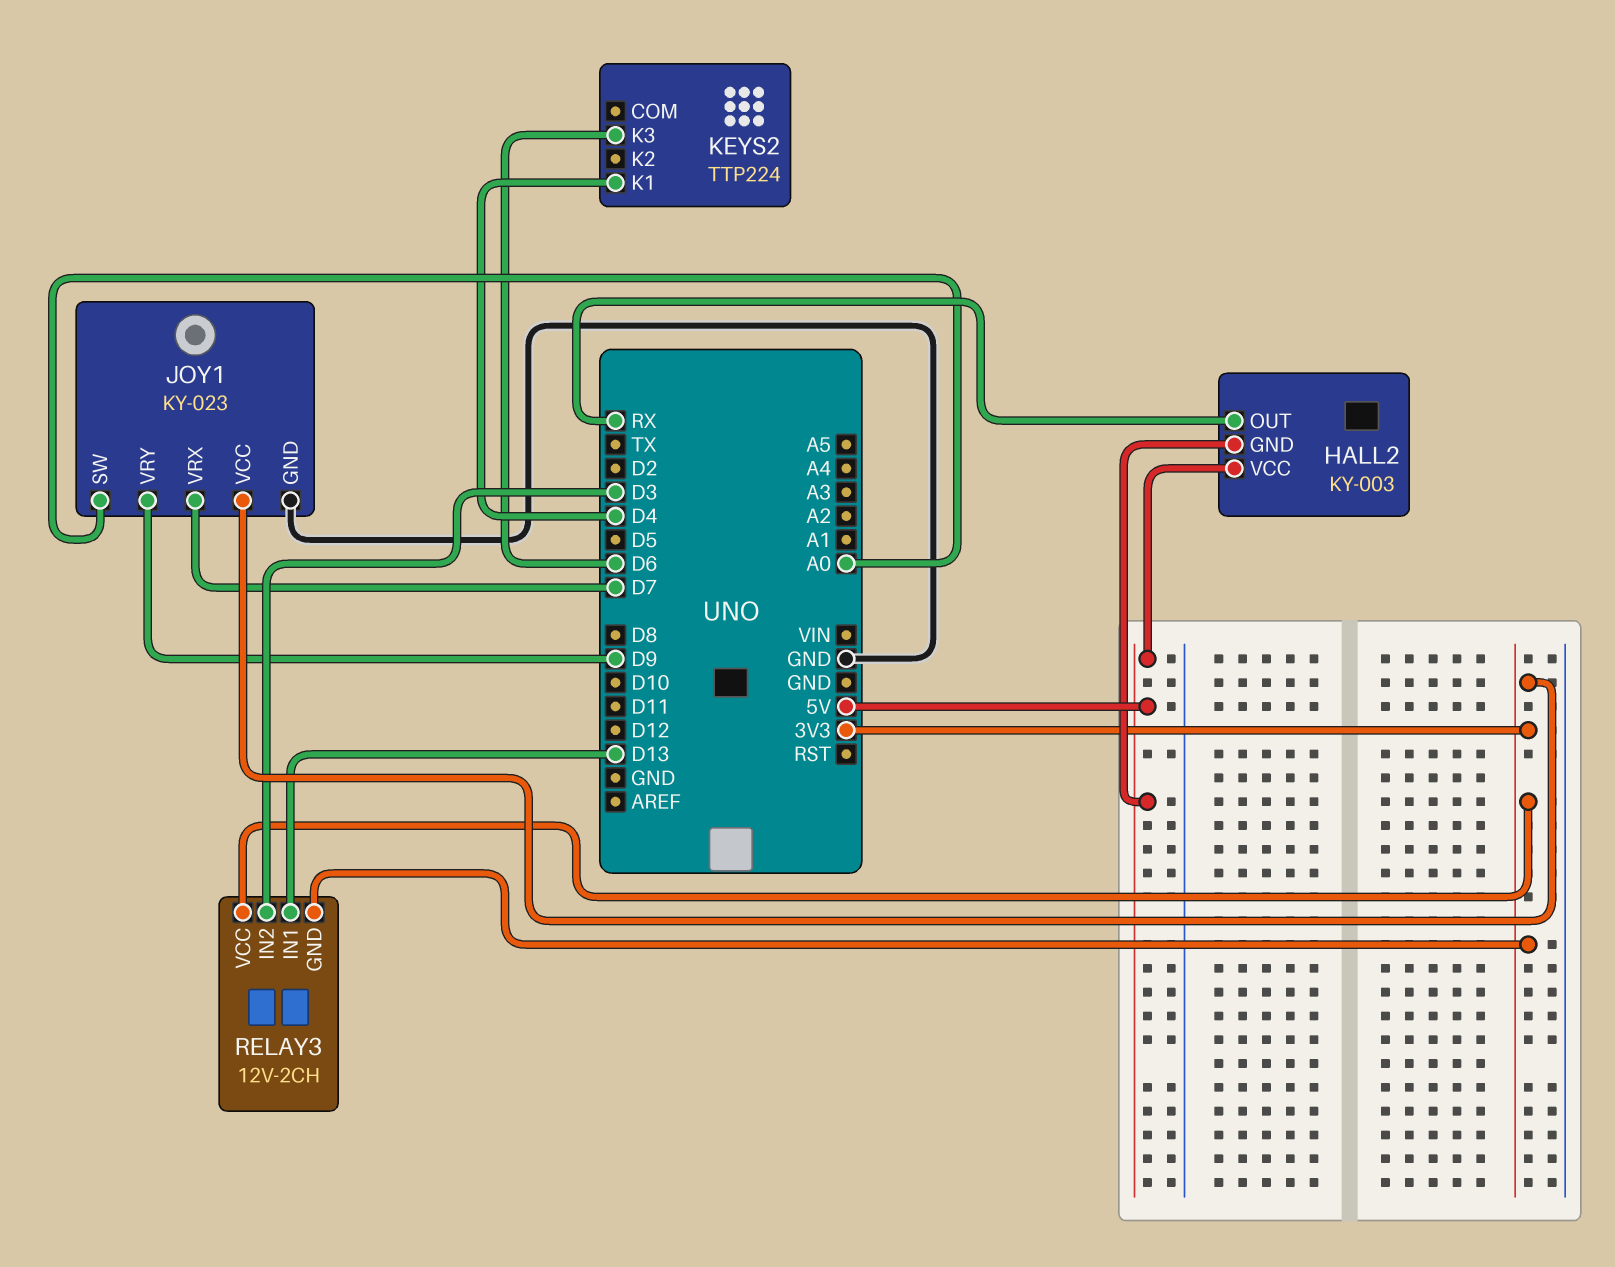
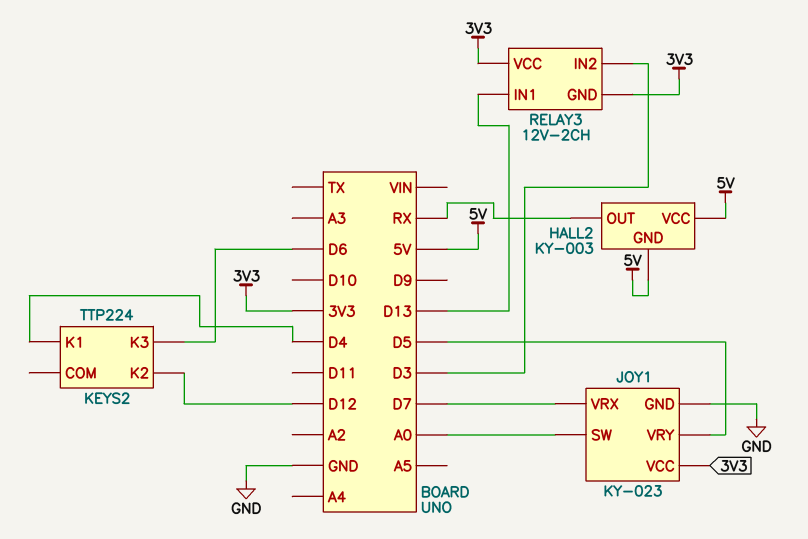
JOY1 pin VRY: D9 -> D5
KEYS2 pin K2: none -> D12

